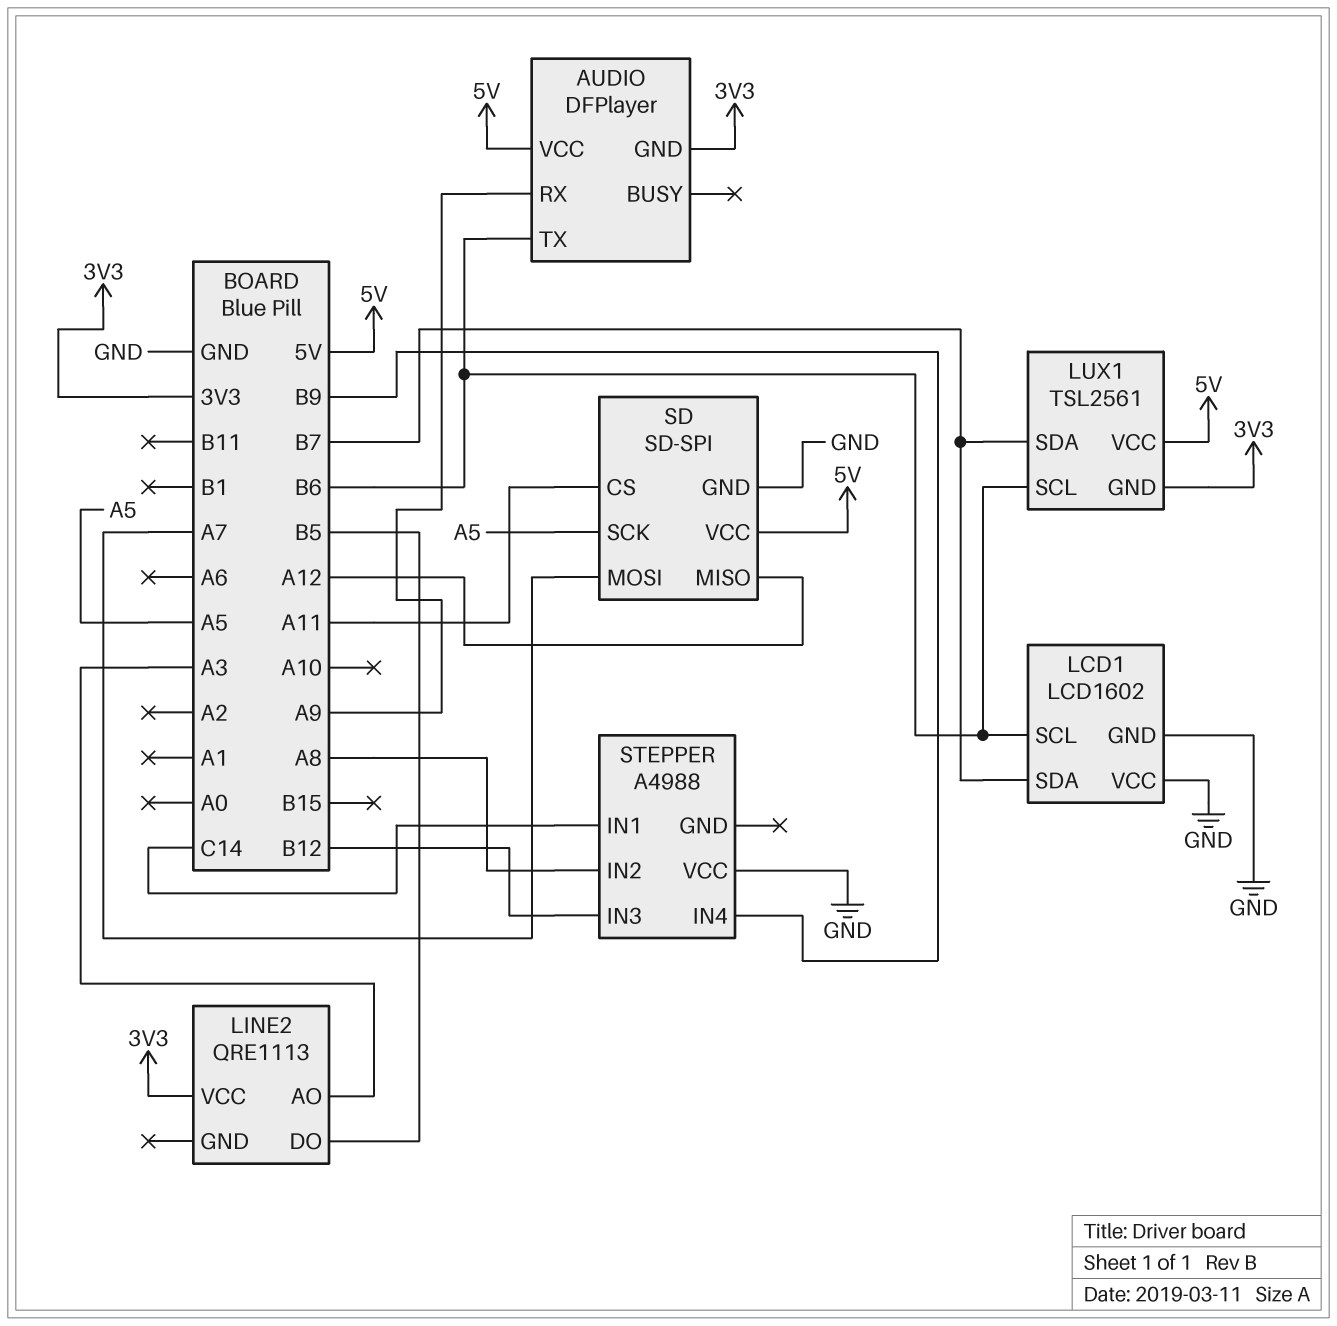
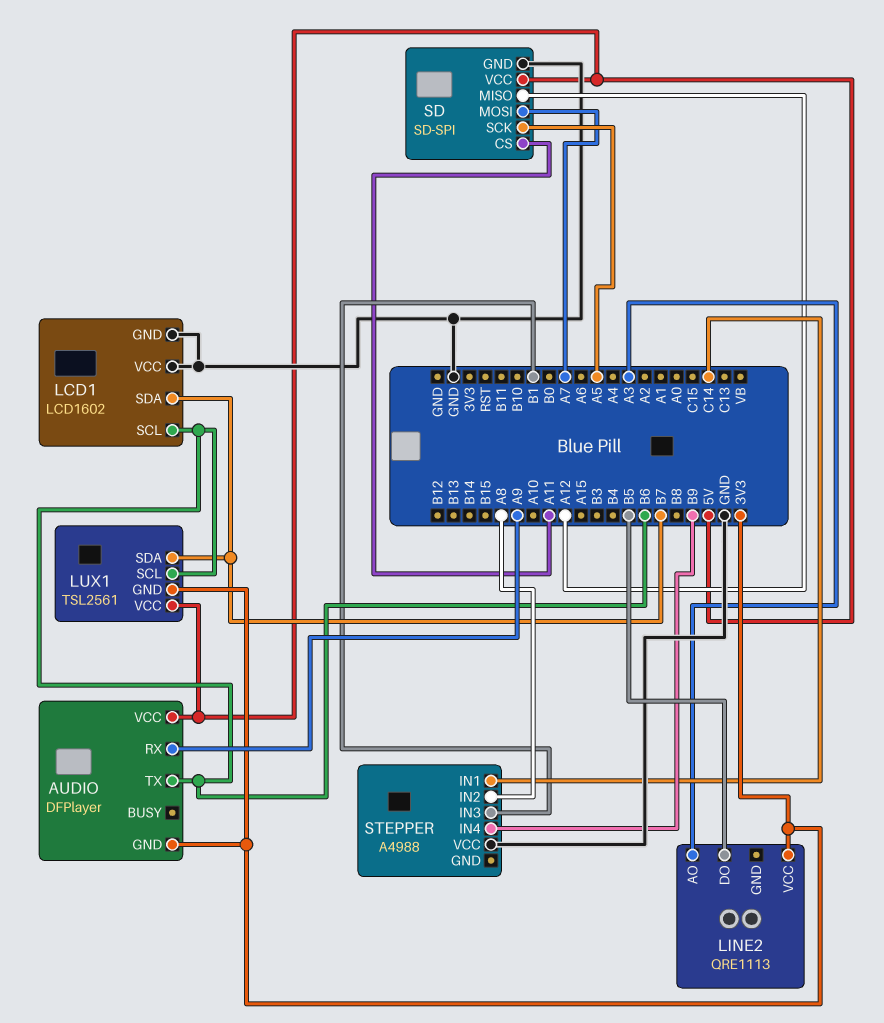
STEPPER pin IN3: B12 -> B1

